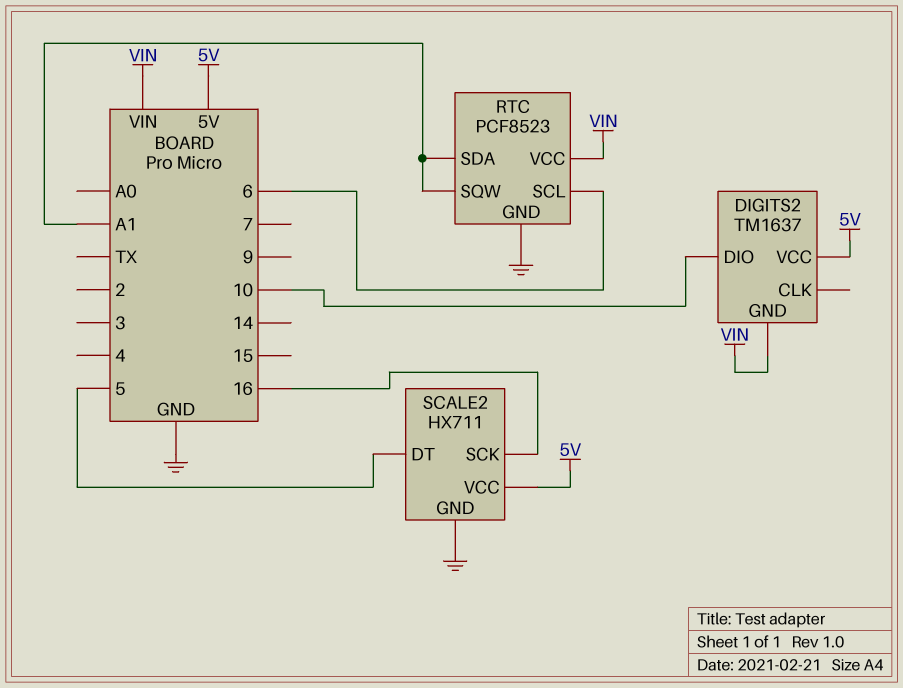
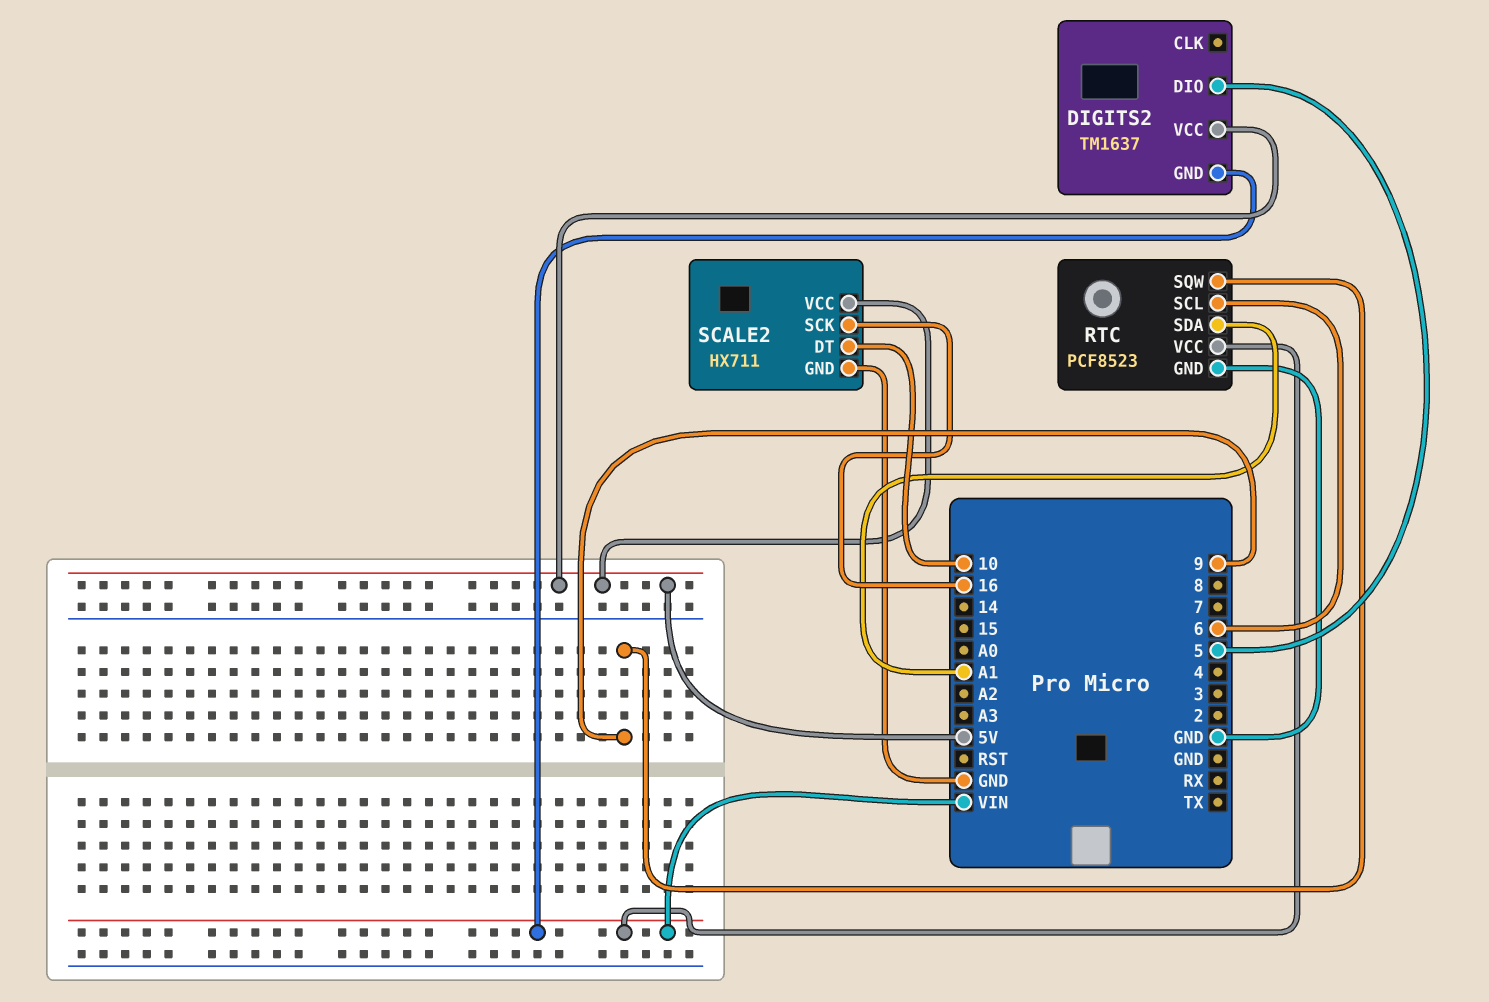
DIGITS2 pin DIO: 10 -> 5
RTC pin SQW: A1 -> 9
SCALE2 pin DT: 5 -> 10

